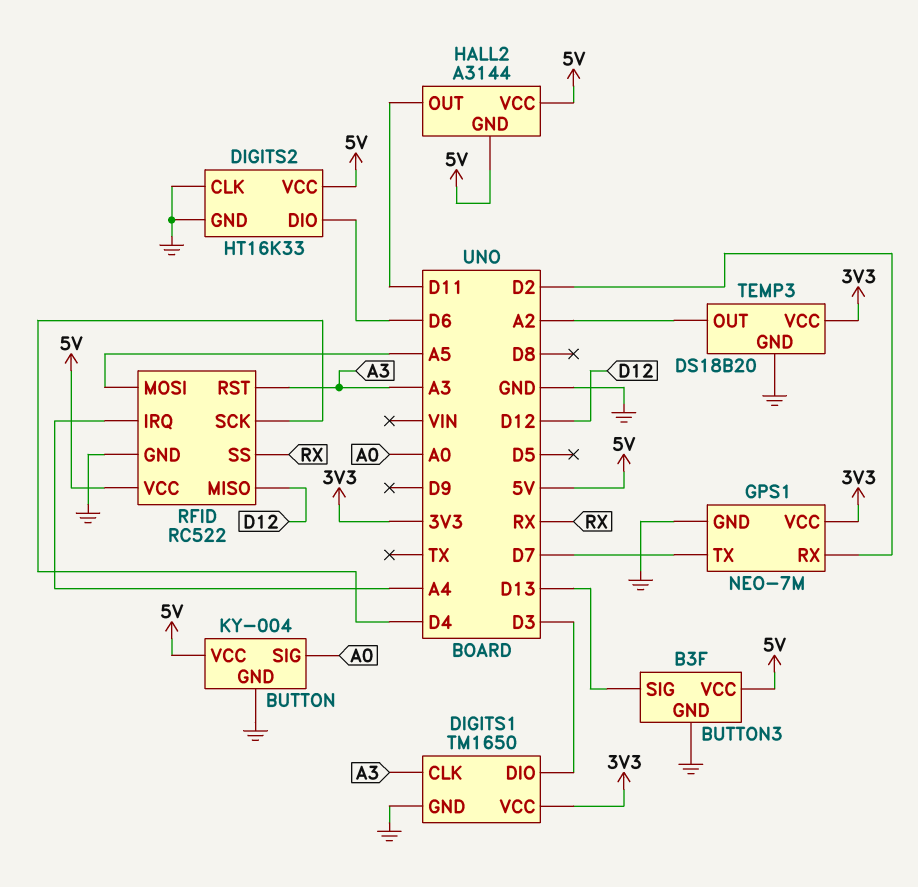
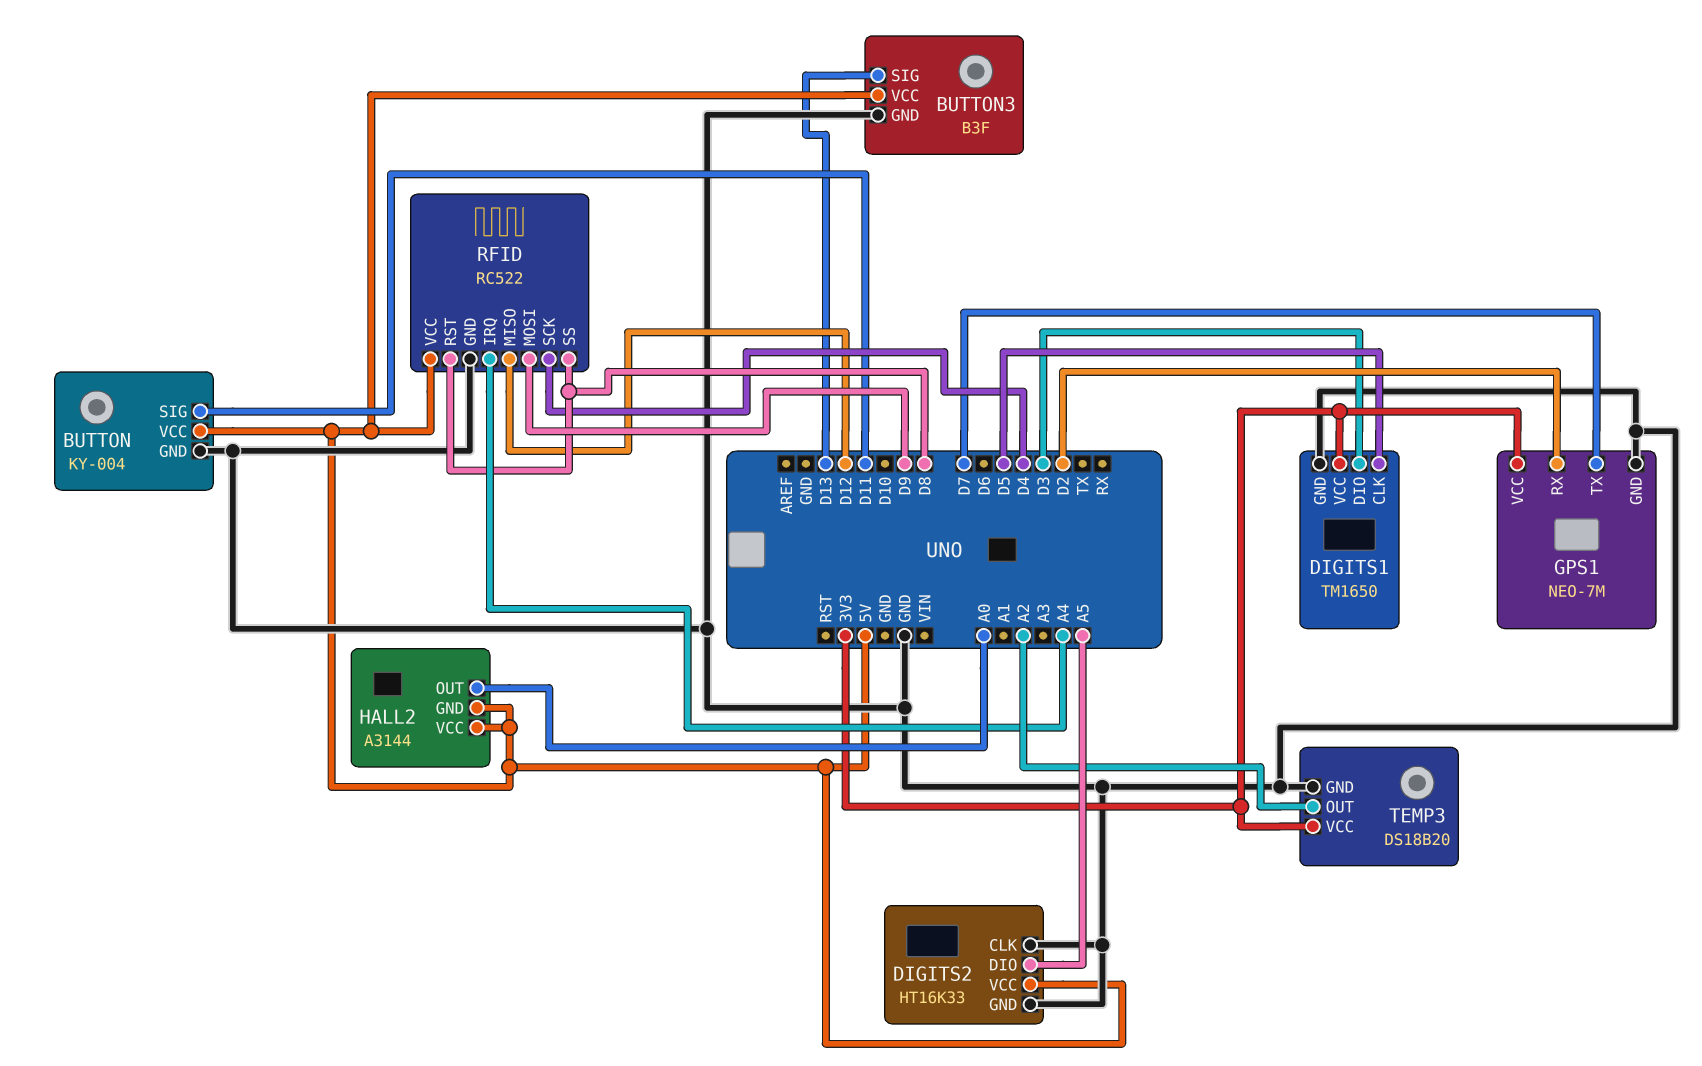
BUTTON pin SIG: A0 -> D11
DIGITS1 pin CLK: A3 -> D5
DIGITS2 pin DIO: D6 -> A5
HALL2 pin OUT: D11 -> A0
RFID pin MOSI: A5 -> D9
RFID pin RST: A3 -> D8
RFID pin SS: RX -> D8

